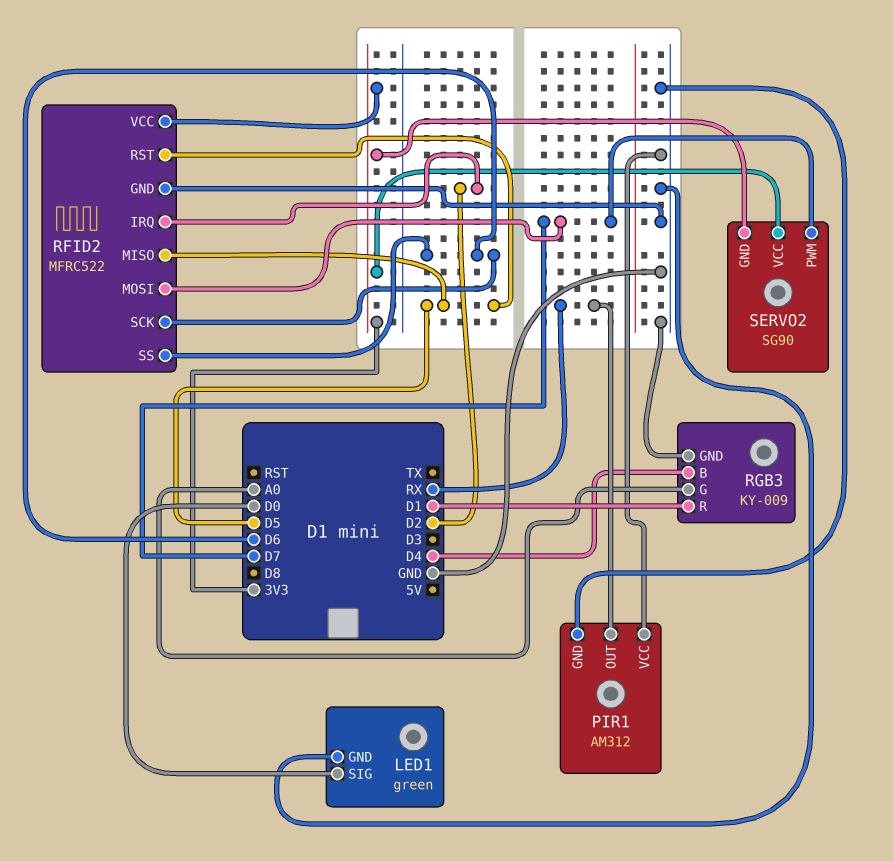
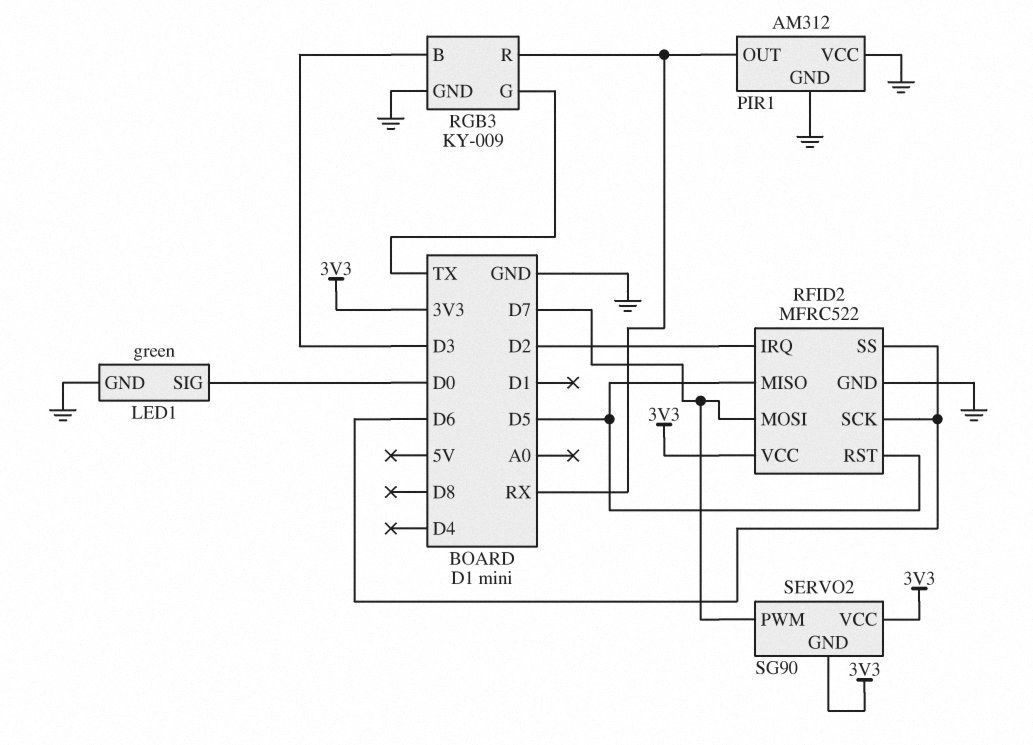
RGB3 pin B: D4 -> D3
RGB3 pin G: A0 -> TX
RGB3 pin R: D1 -> RX

